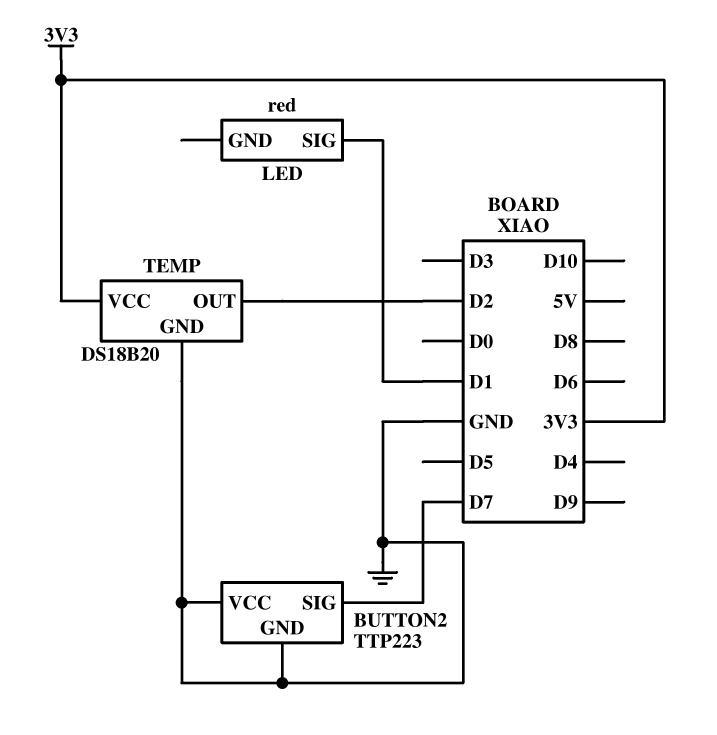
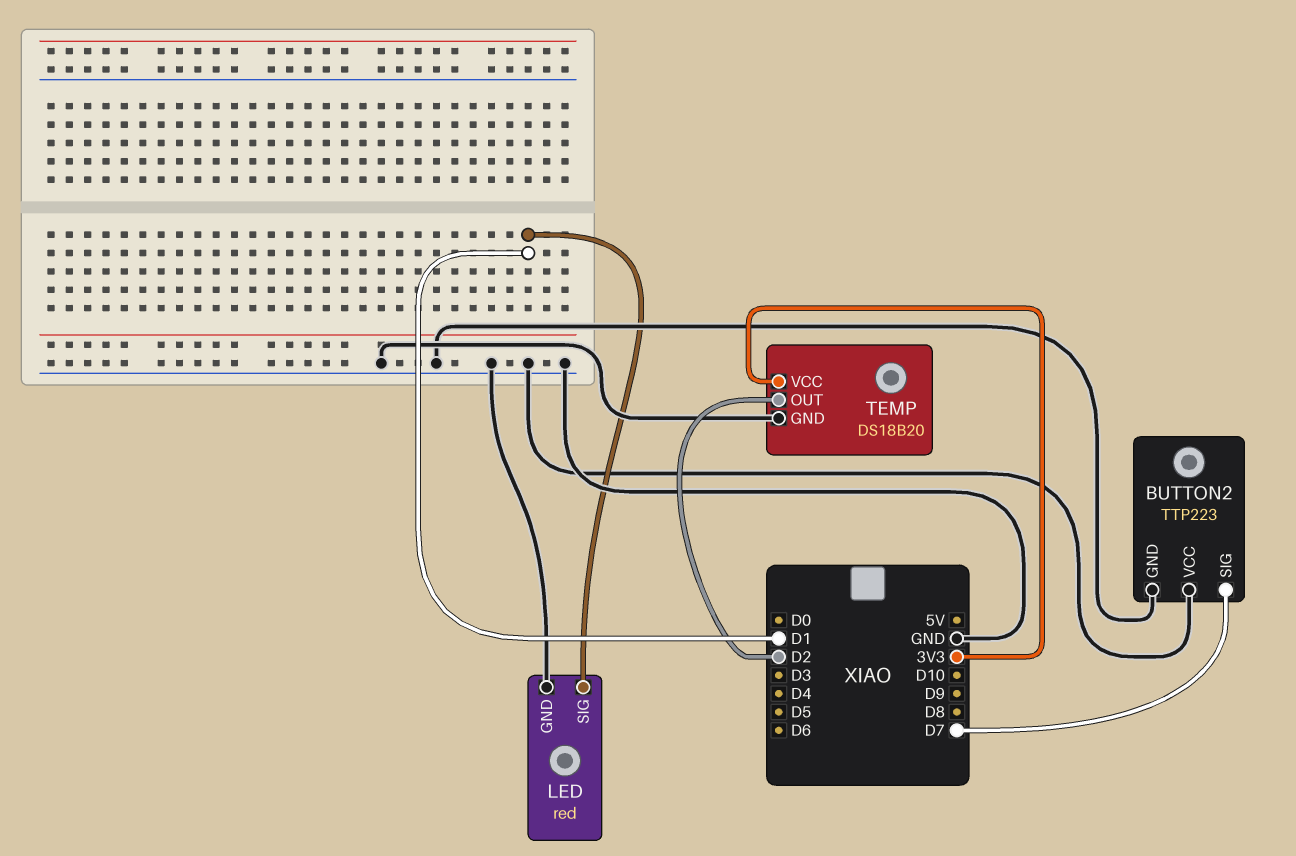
LED pin GND: none -> GND

